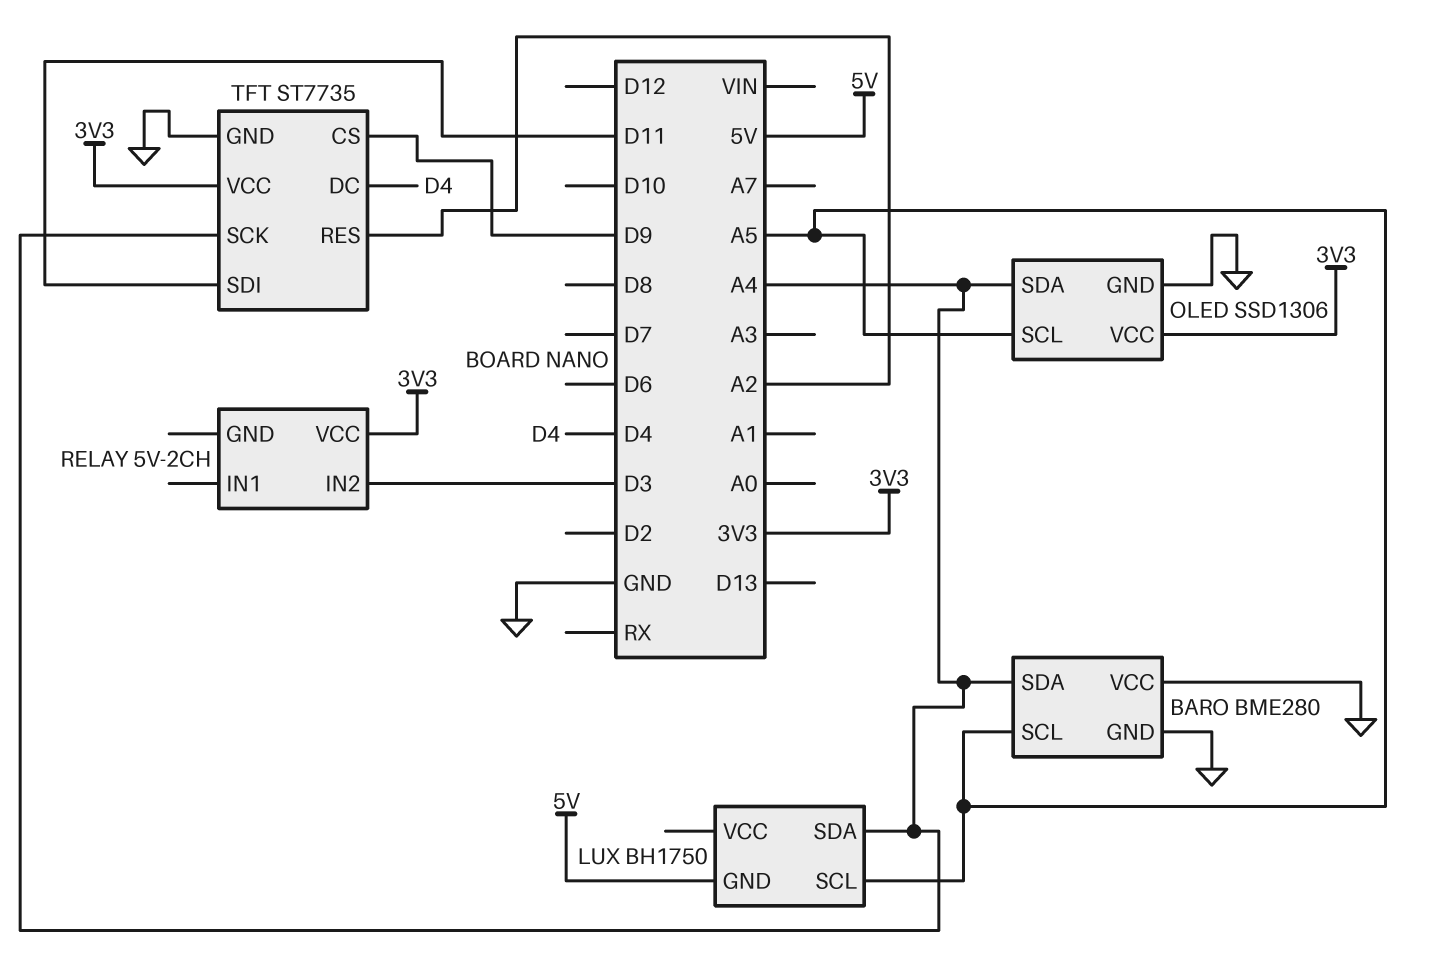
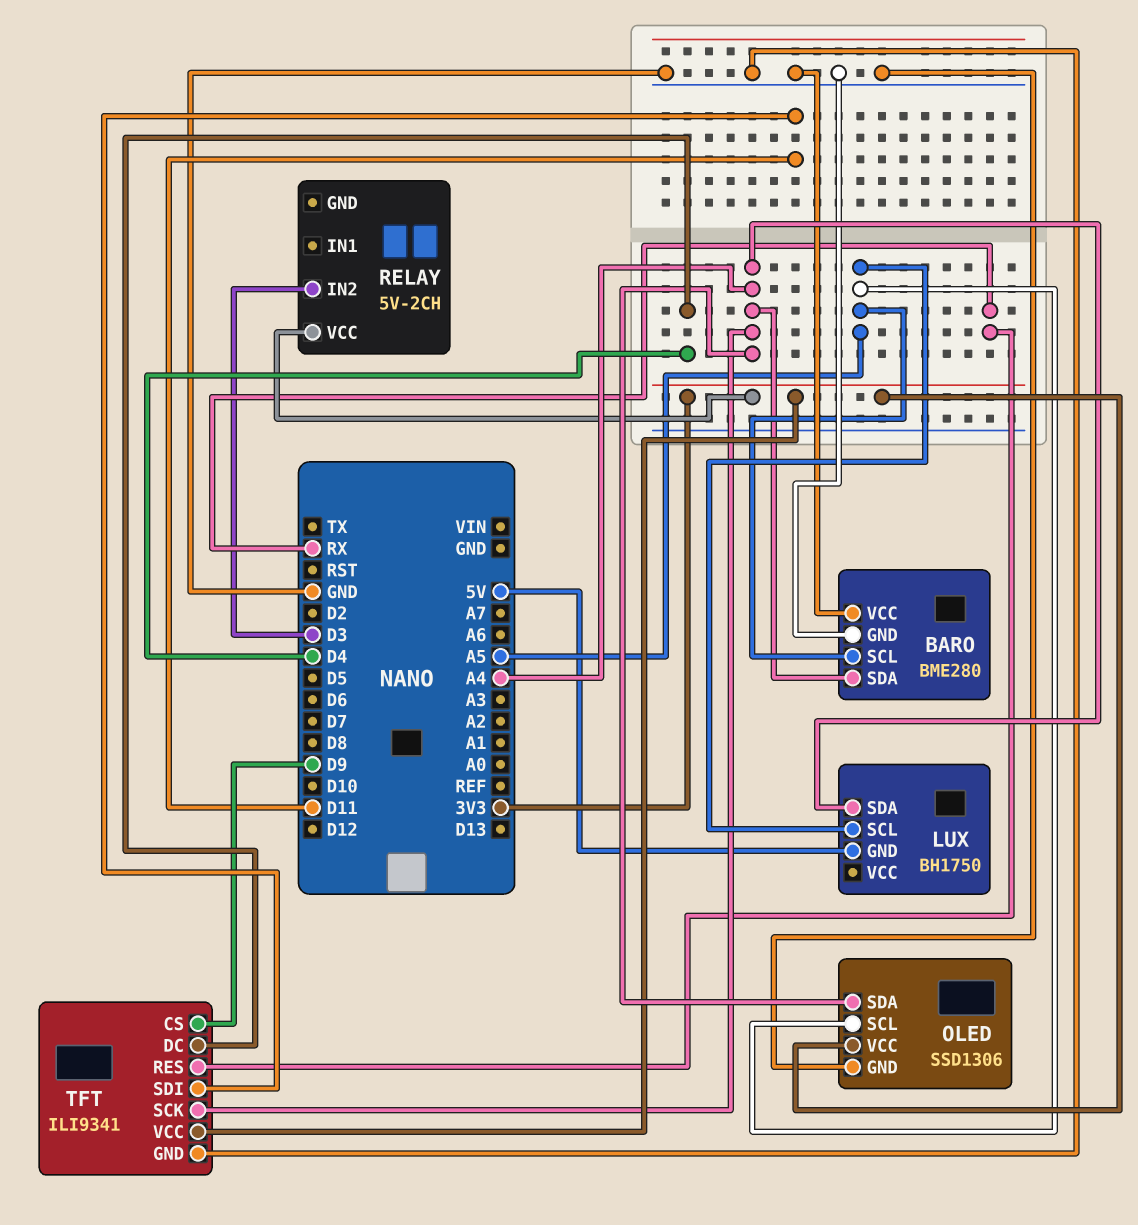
TFT: ST7735 -> ILI9341
TFT pin RES: A2 -> RX

